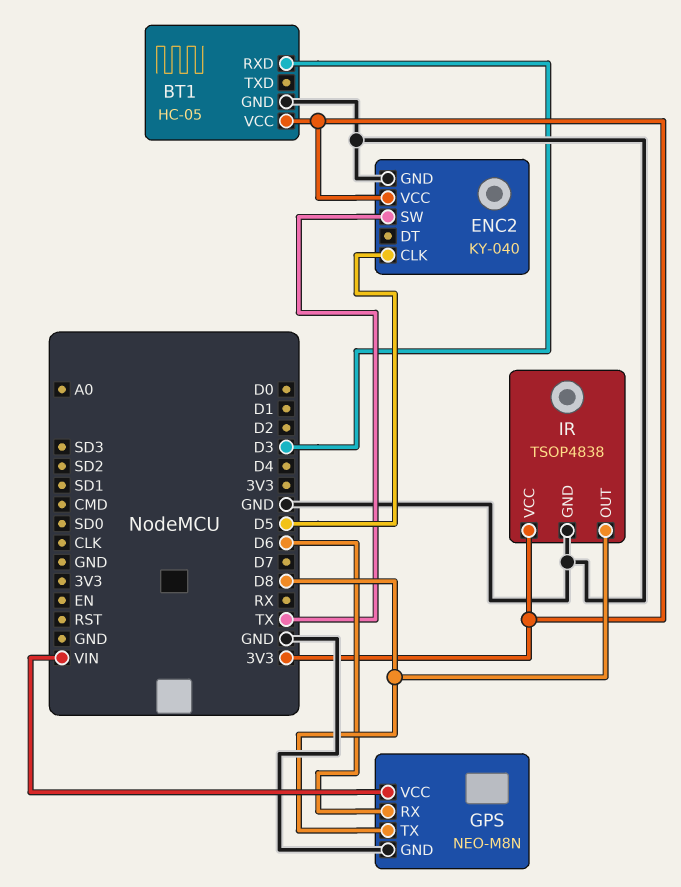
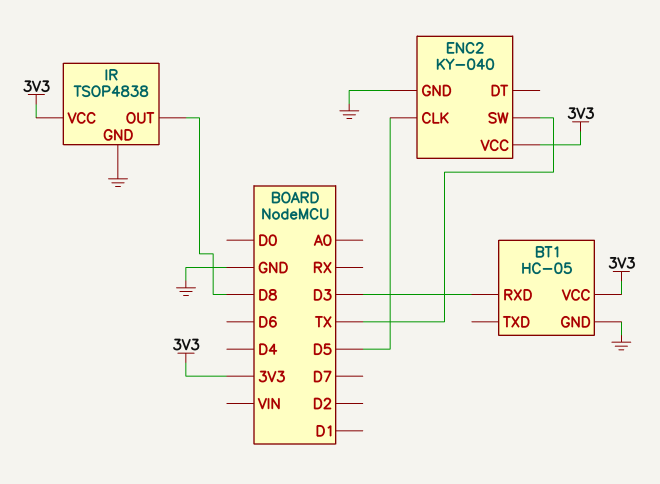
GPS: NEO-M8N -> none
GPS pin GND: GND -> none
GPS pin RX: D6 -> none
GPS pin TX: D8 -> none
GPS pin VCC: VIN -> none

